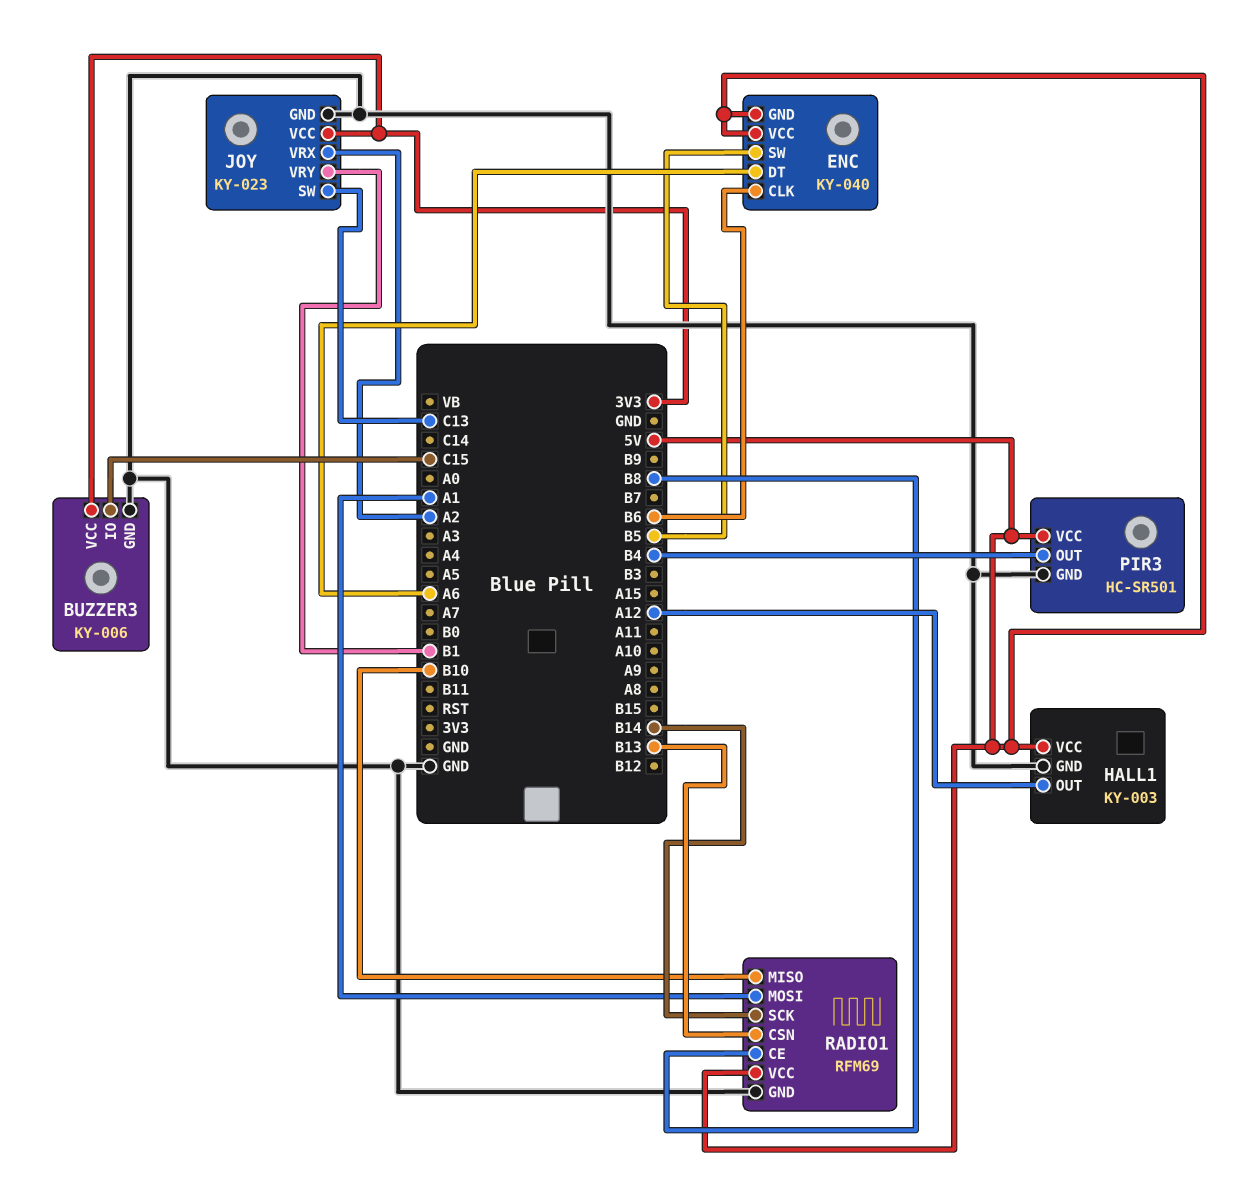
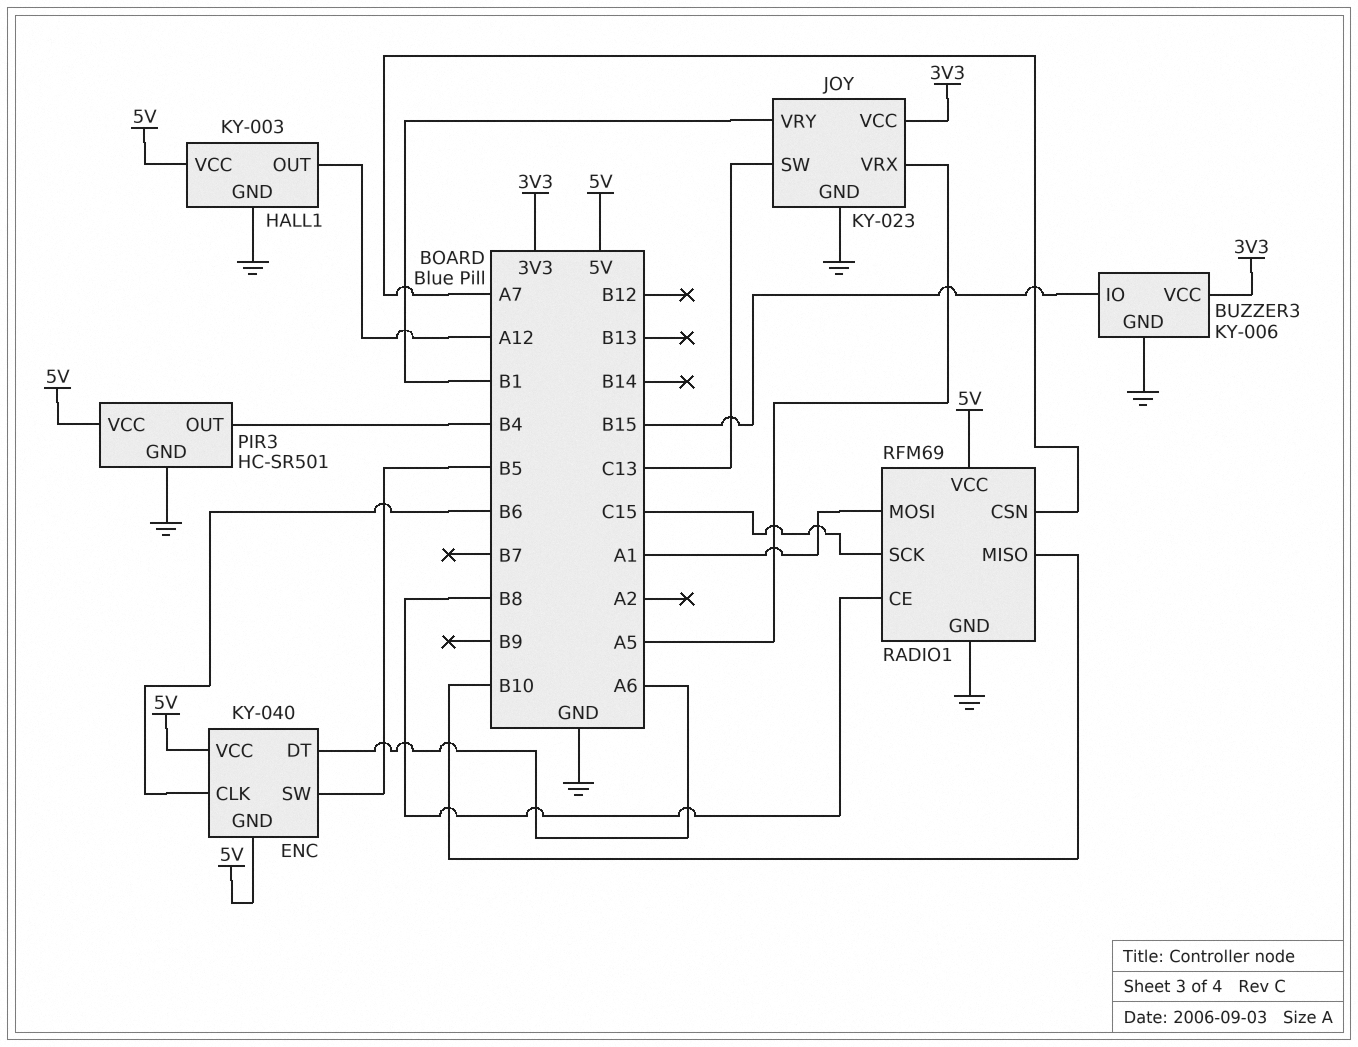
BUZZER3 pin IO: C15 -> B15
JOY pin VRX: A2 -> A5
RADIO1 pin CSN: B13 -> A7
RADIO1 pin SCK: B14 -> C15

